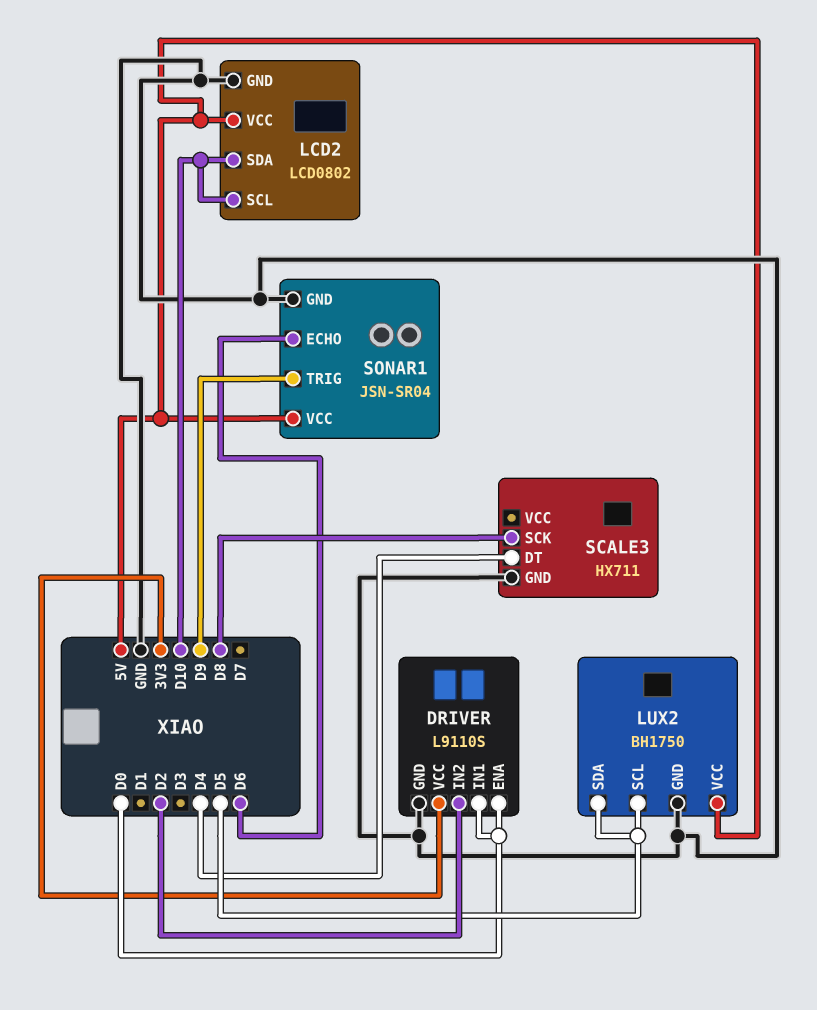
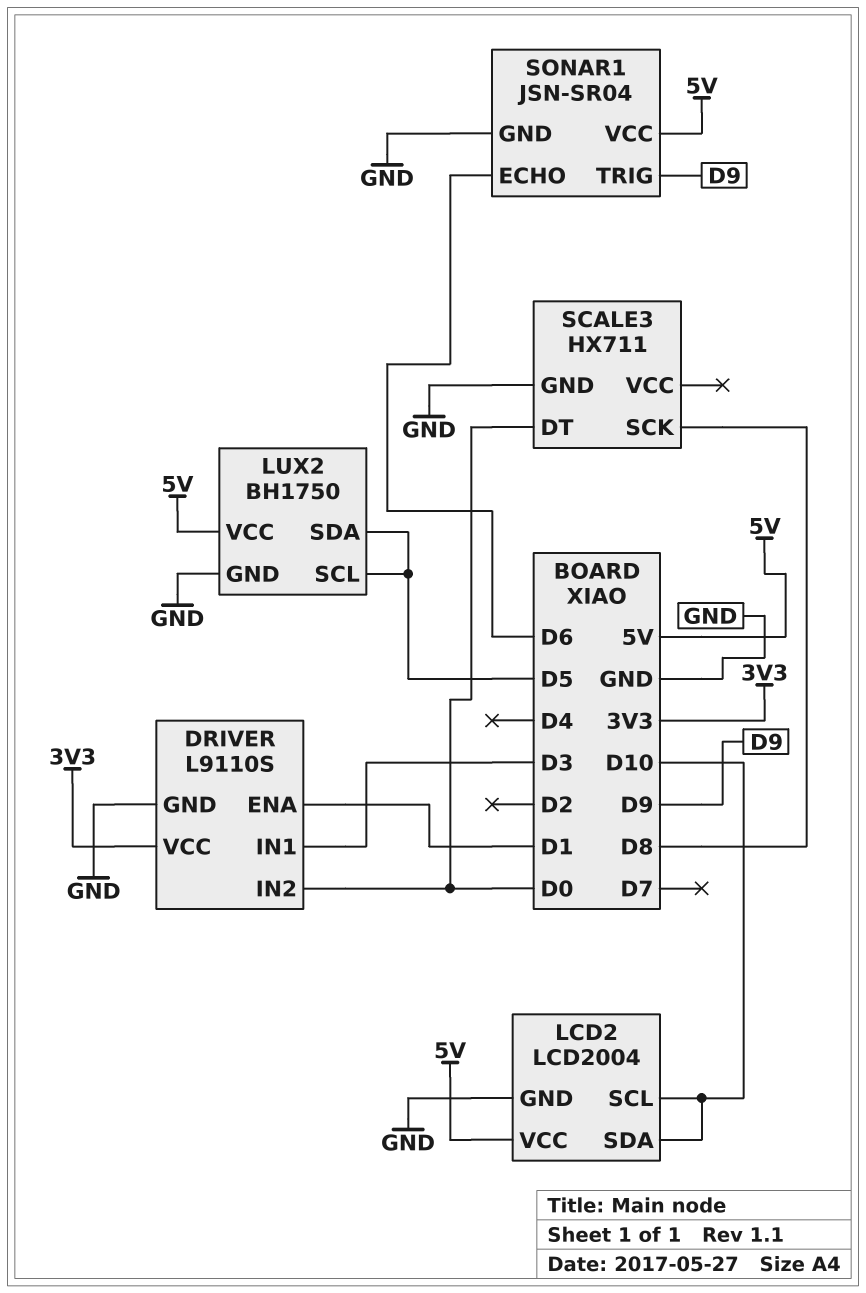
DRIVER pin ENA: D0 -> D1
DRIVER pin IN1: D0 -> D3
DRIVER pin IN2: D2 -> D0
LCD2: LCD0802 -> LCD2004
SCALE3 pin DT: D4 -> D0

